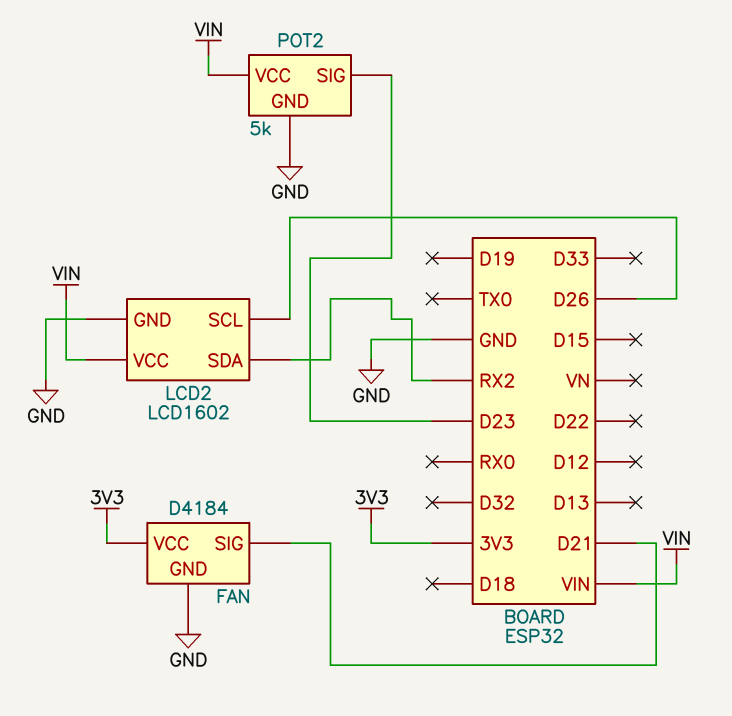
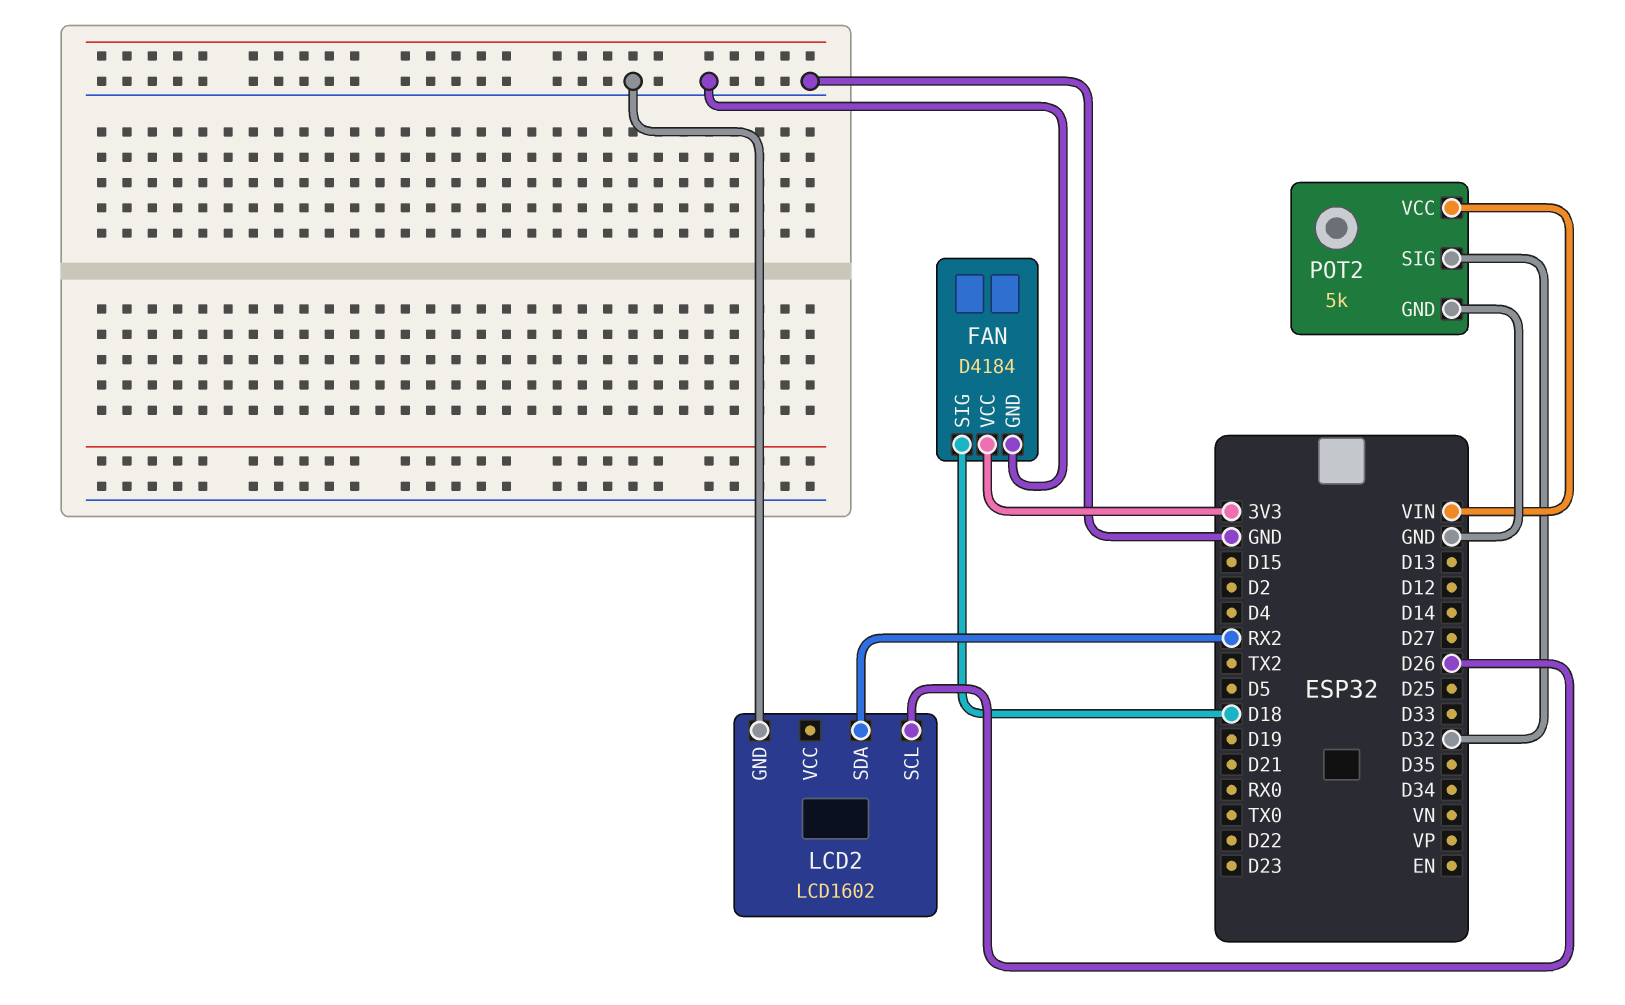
FAN pin SIG: D21 -> D18
LCD2 pin VCC: VIN -> none
POT2 pin SIG: D23 -> D32

